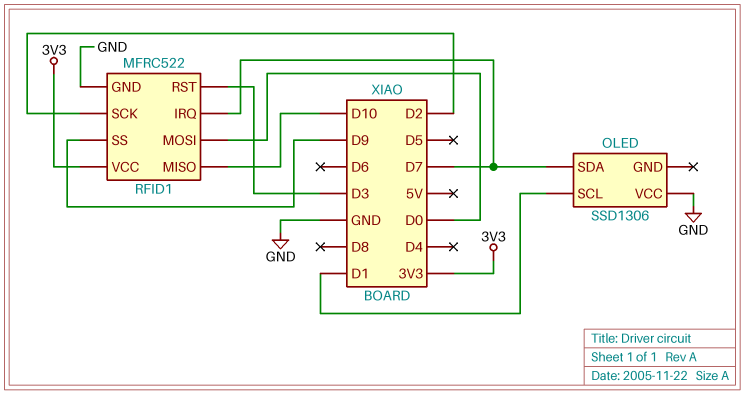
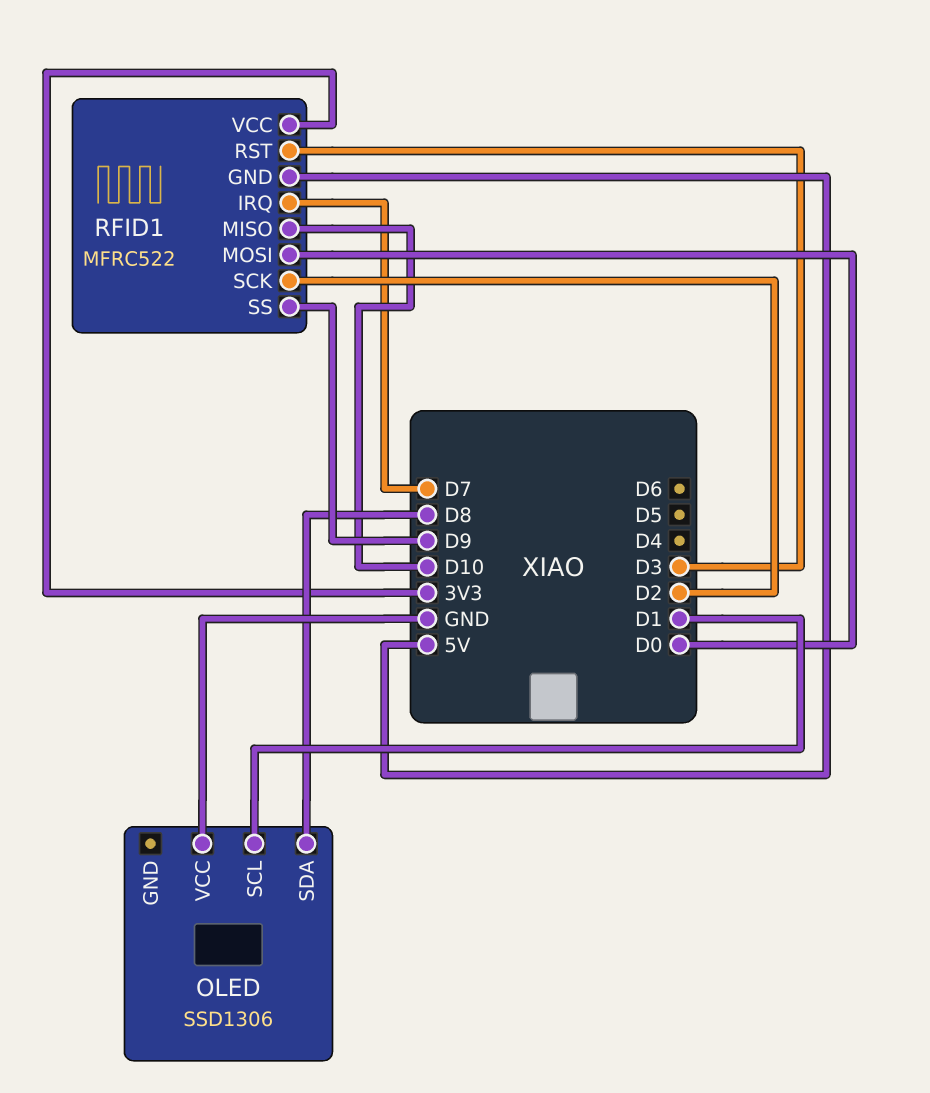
OLED pin SDA: D7 -> D8
RFID1 pin GND: GND -> 5V

